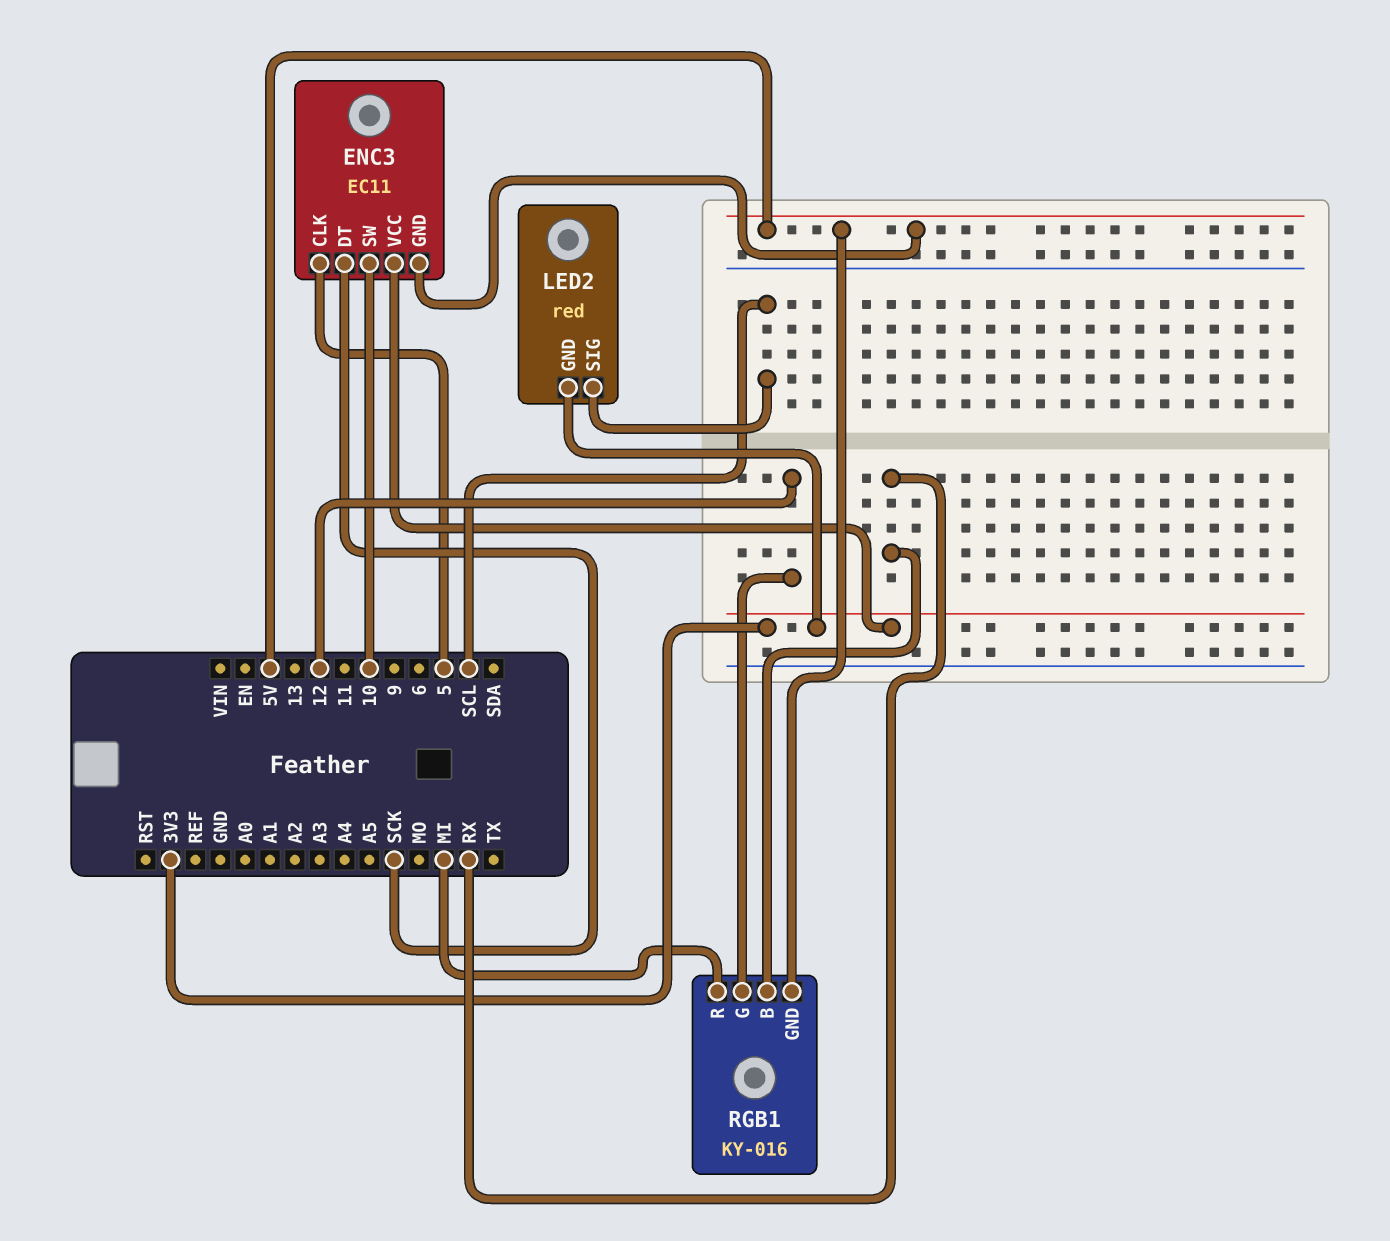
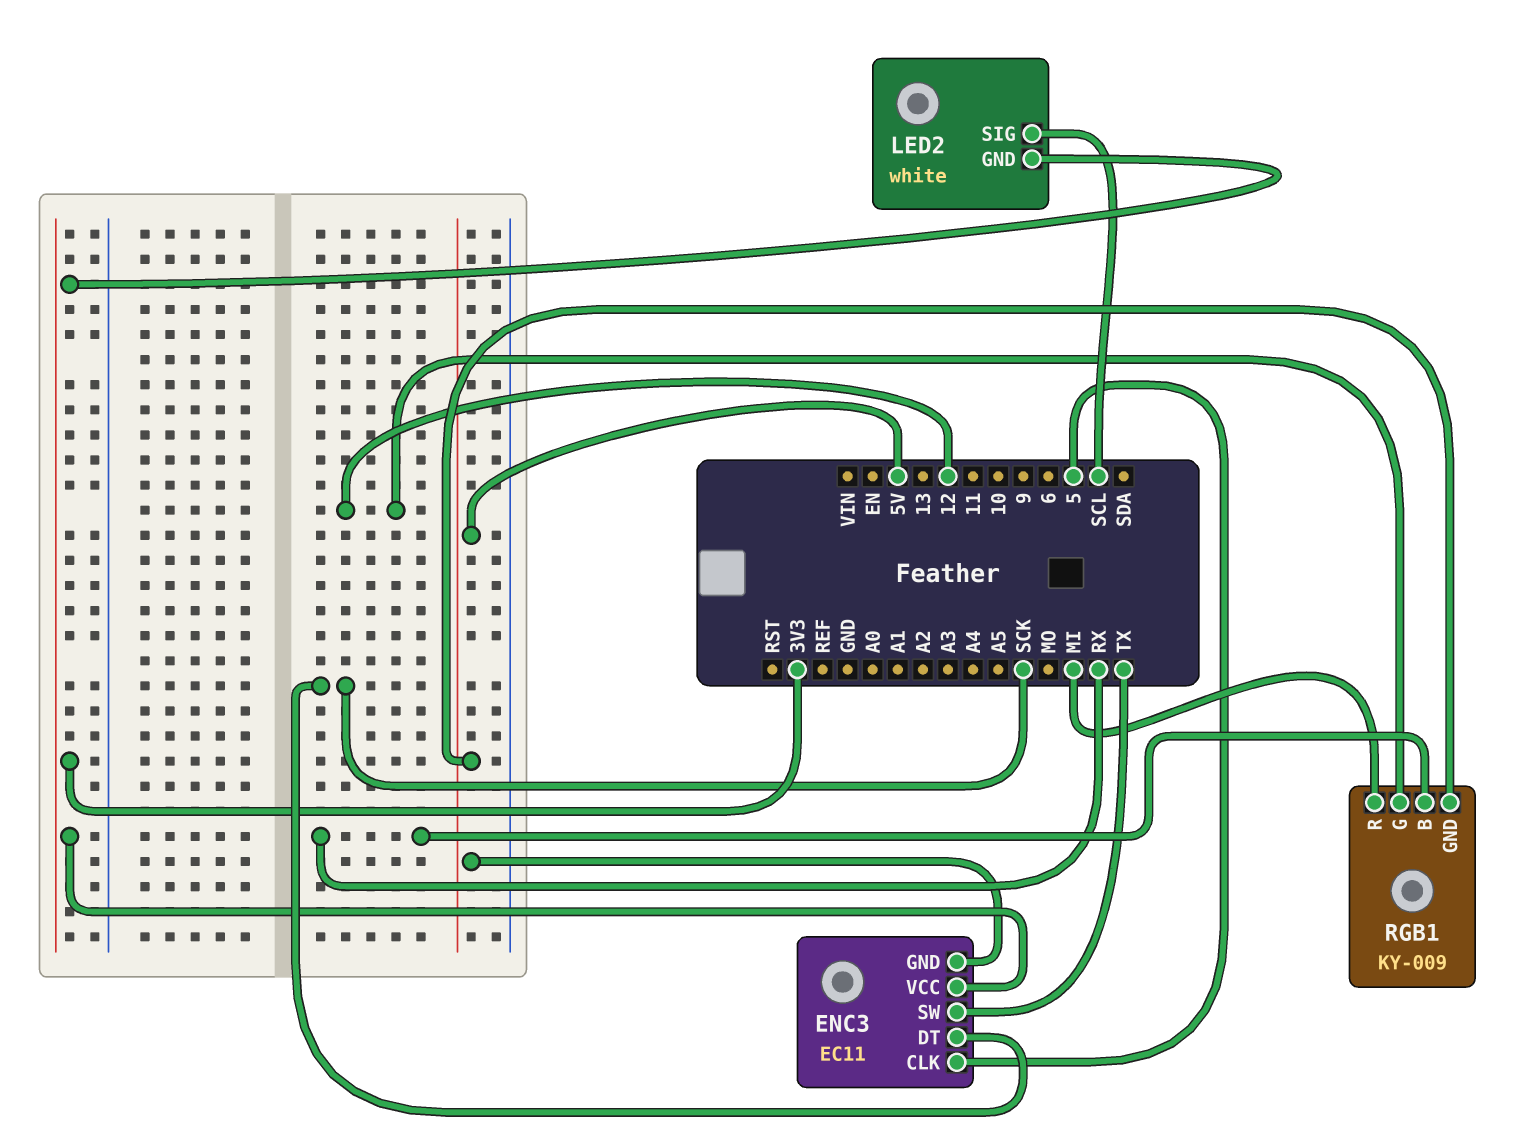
ENC3 pin SW: 10 -> TX
LED2: red -> white
RGB1: KY-016 -> KY-009

